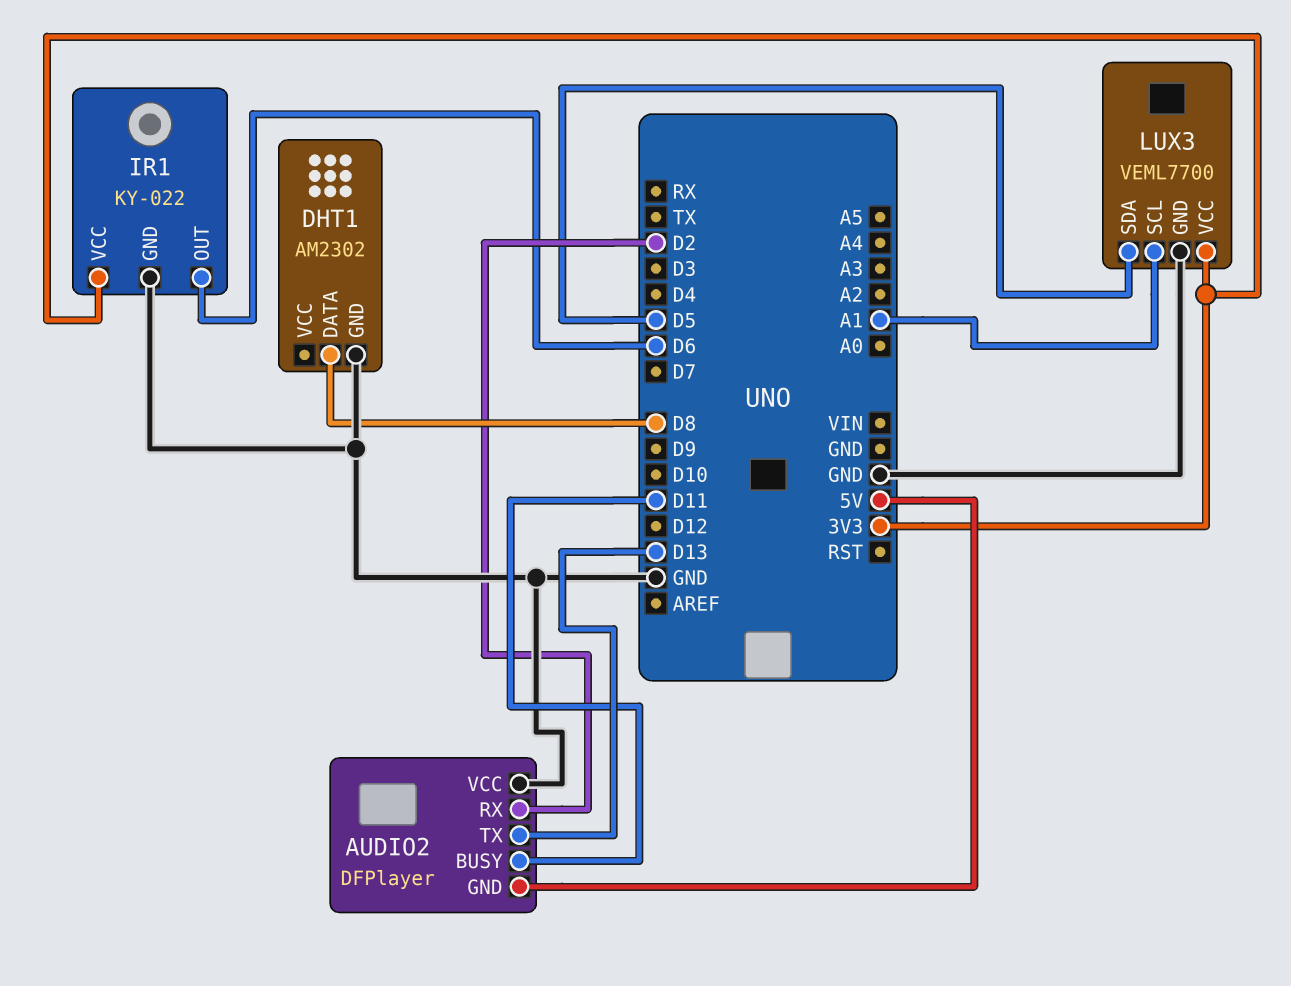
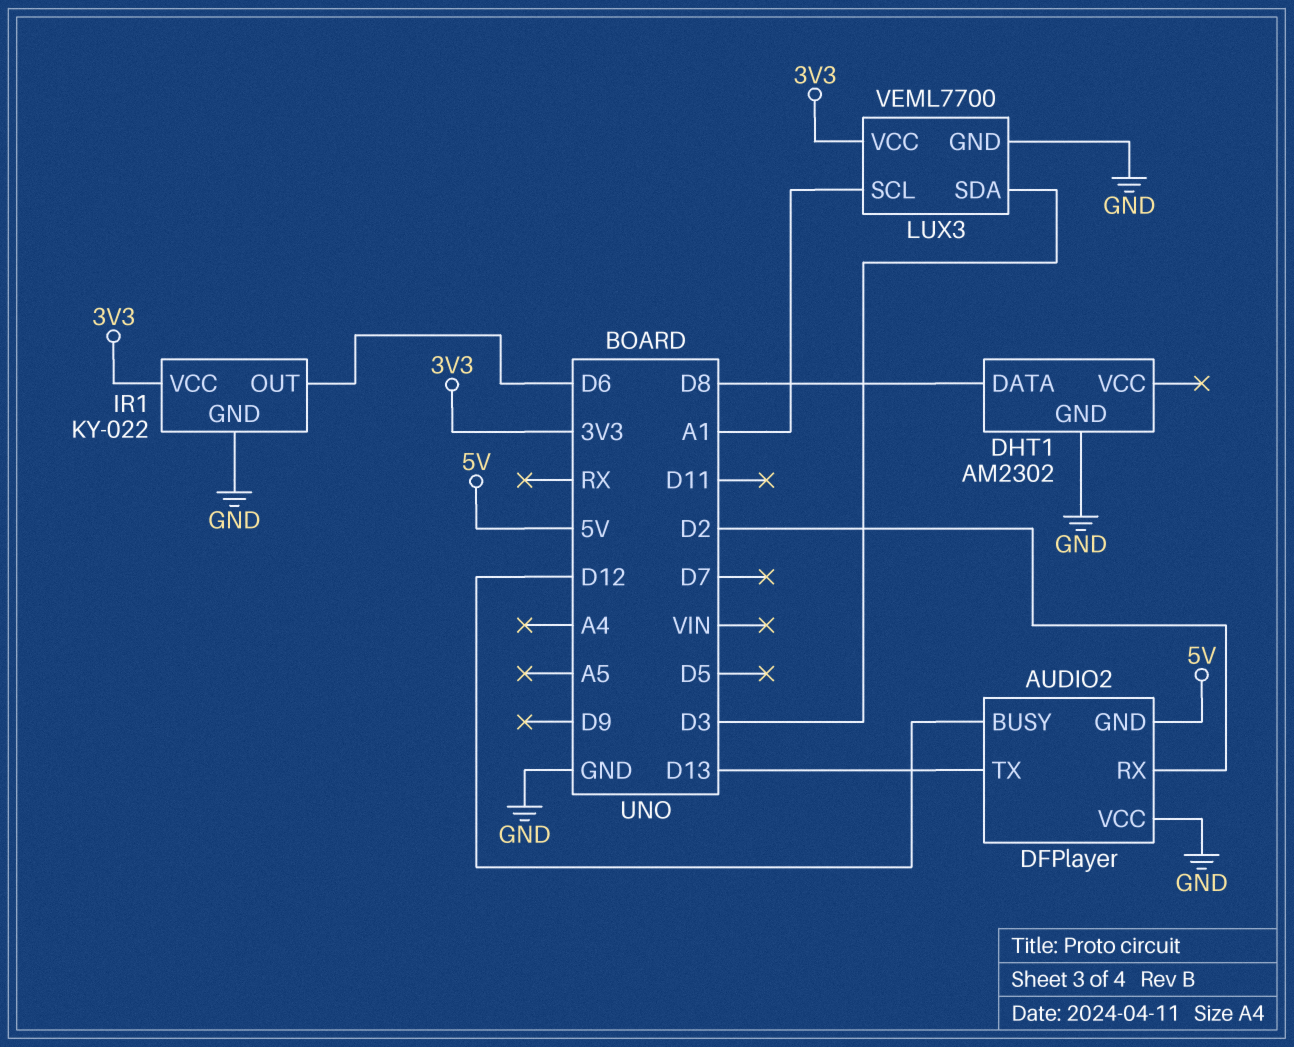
AUDIO2 pin BUSY: D11 -> D12
LUX3 pin SDA: D5 -> D3

